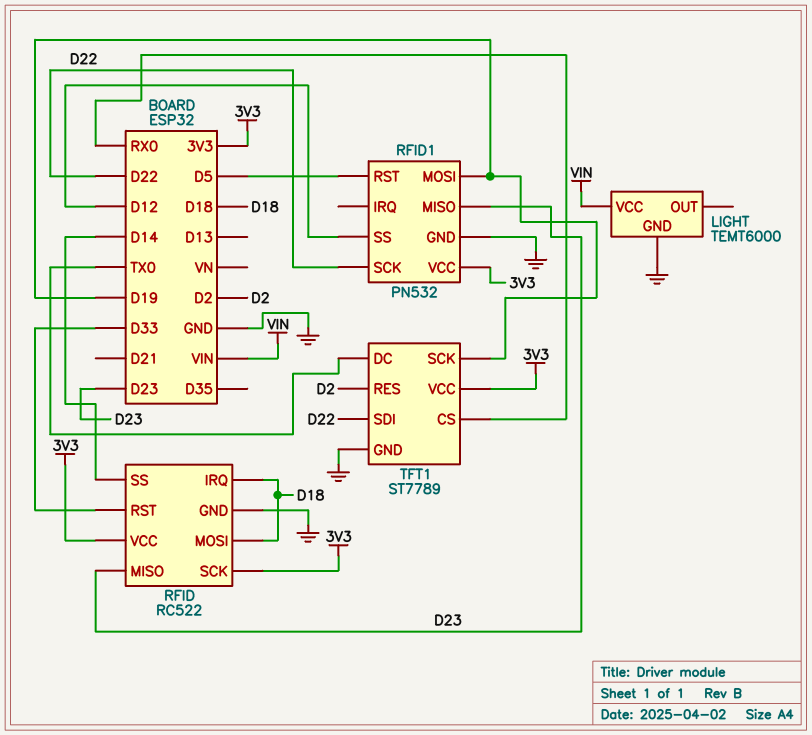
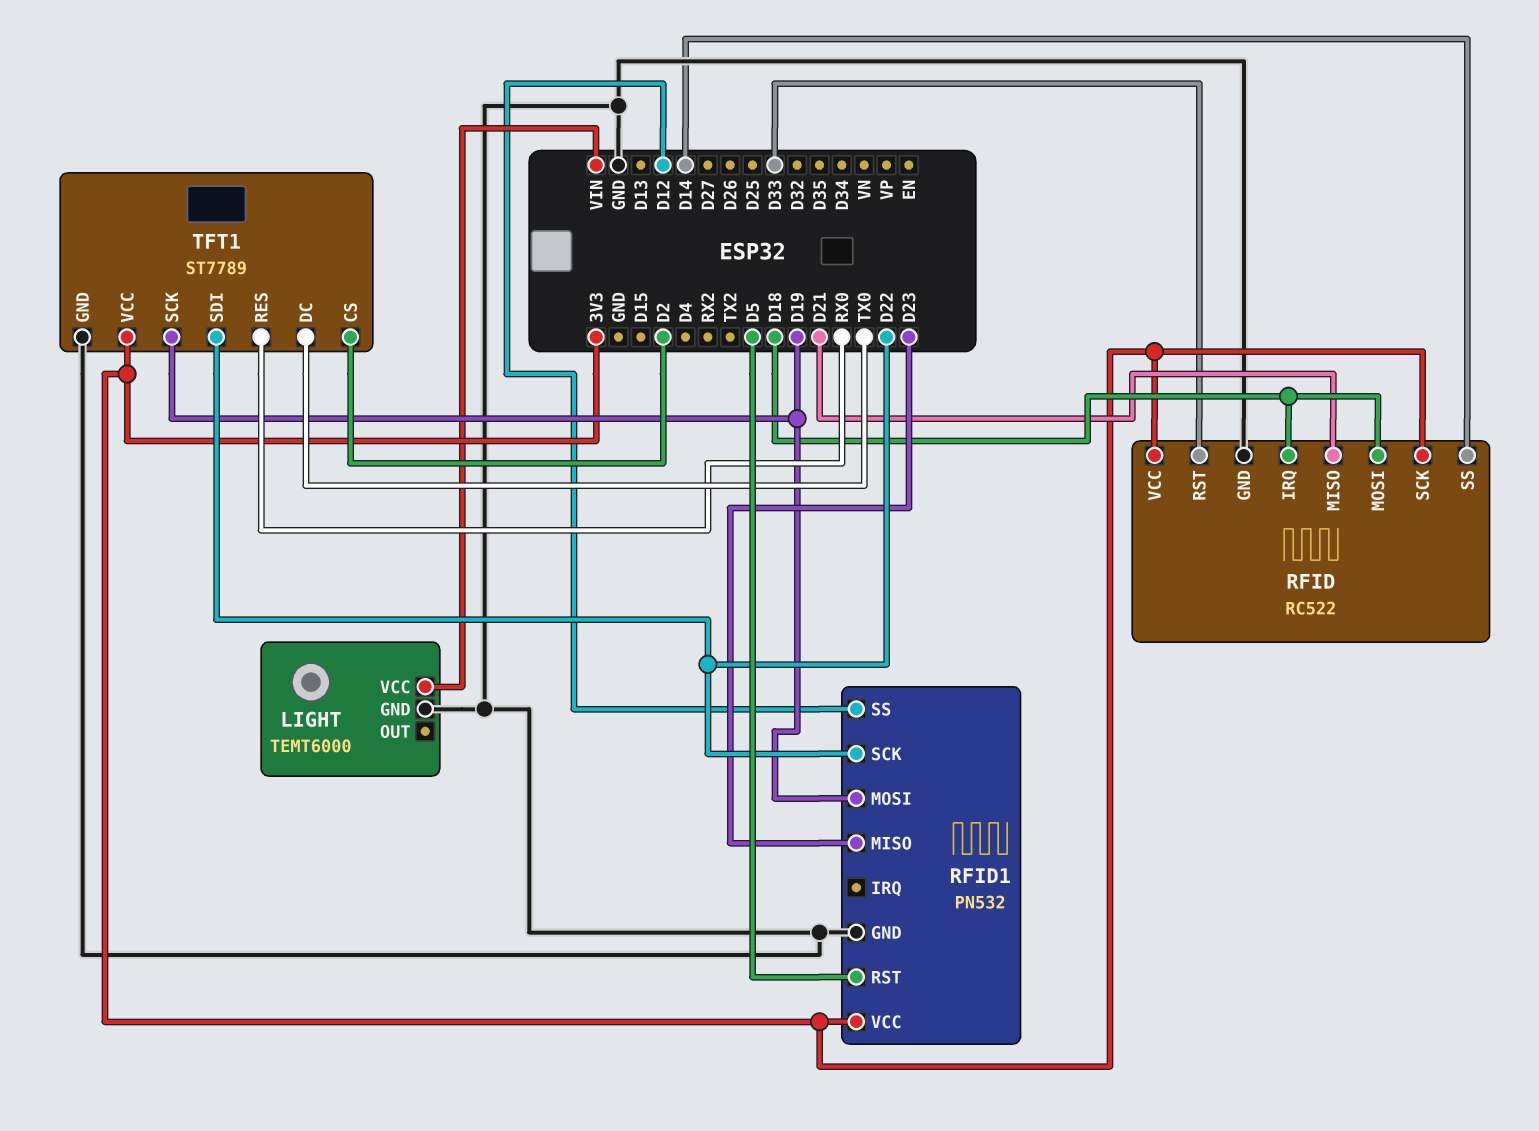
RFID pin MISO: D23 -> D21
TFT1 pin CS: RX0 -> D2
TFT1 pin RES: D2 -> RX0

